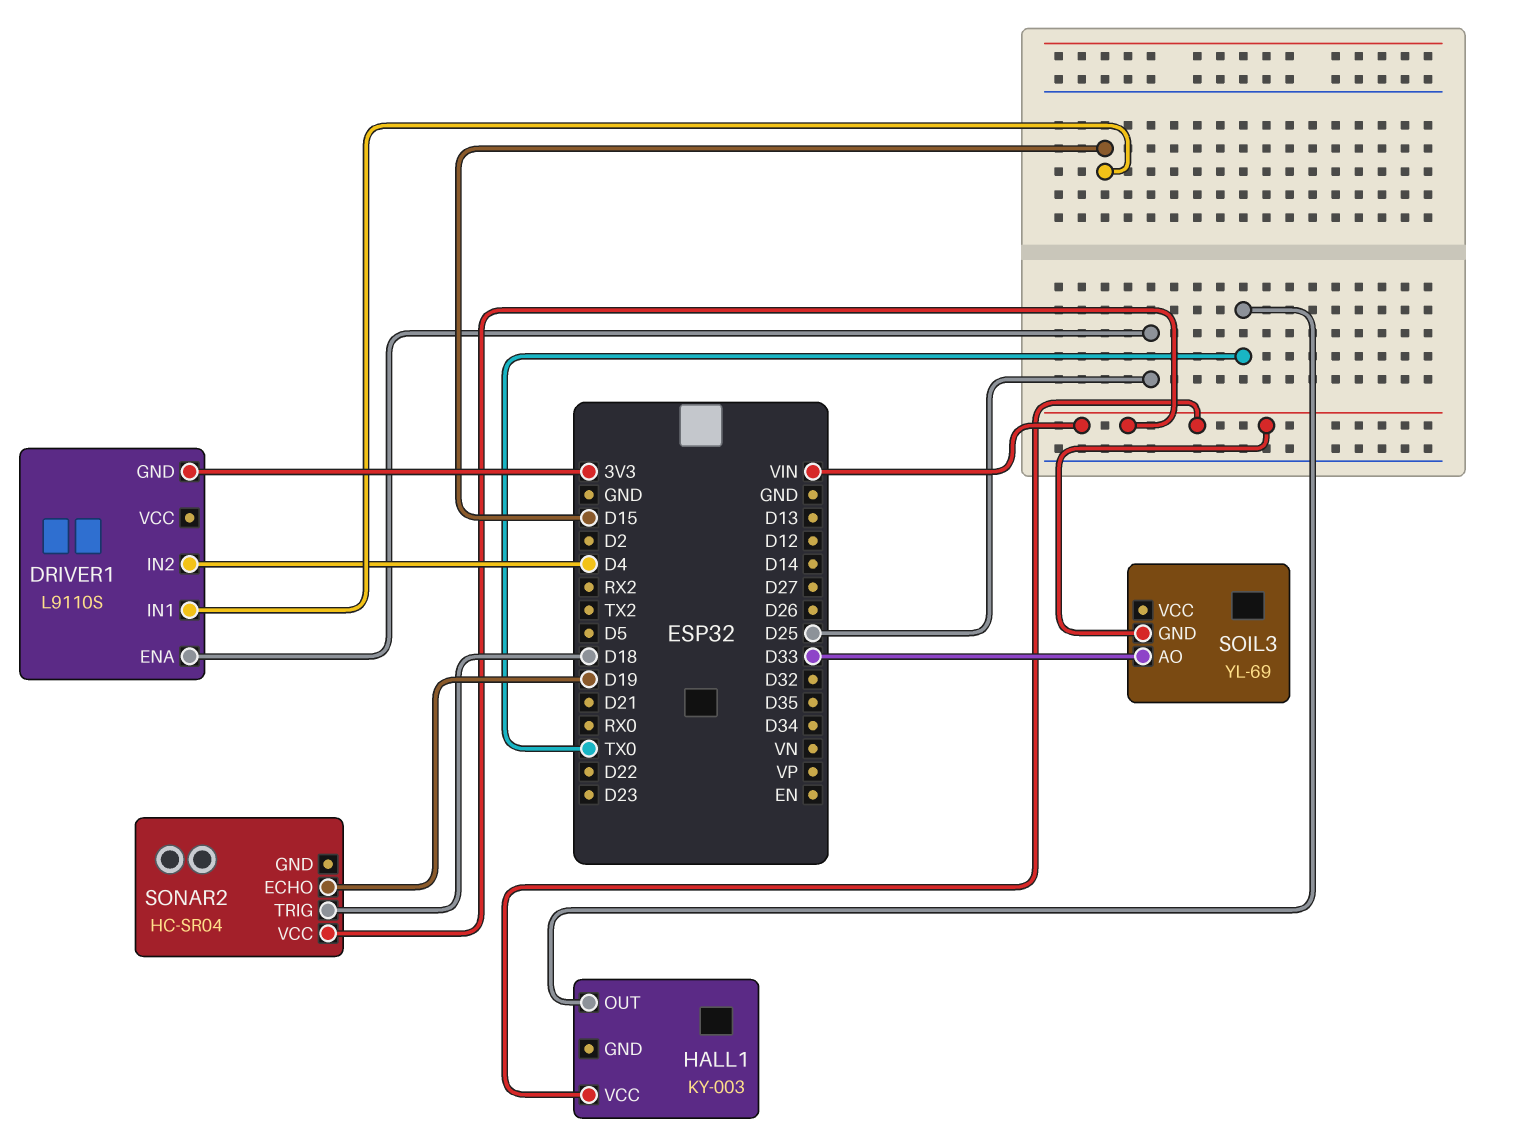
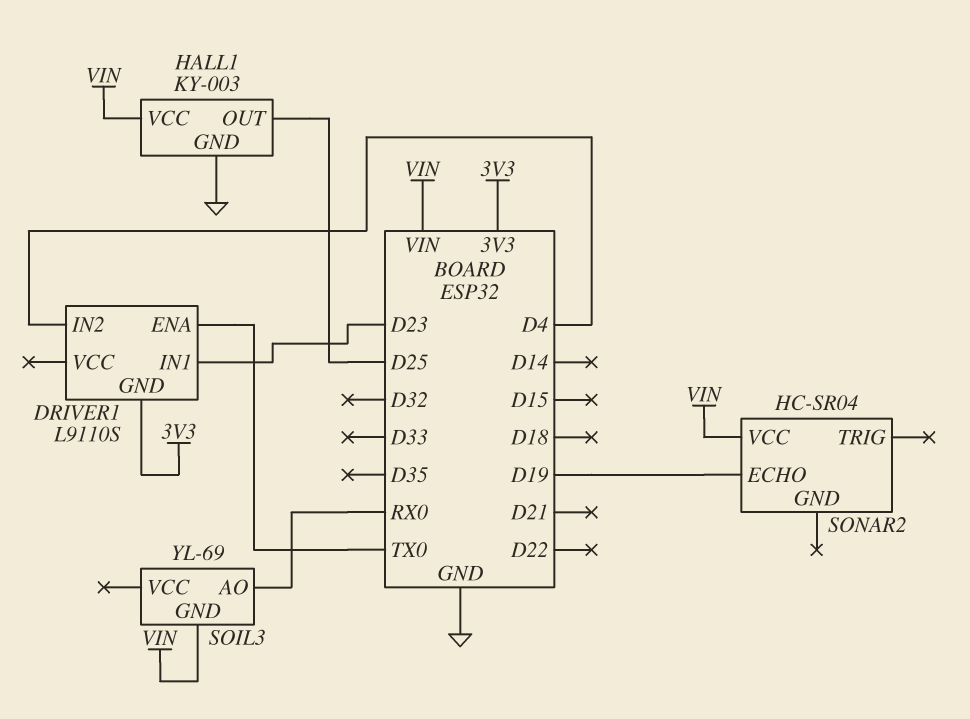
DRIVER1 pin ENA: D25 -> TX0
DRIVER1 pin IN1: D15 -> D23
HALL1 pin GND: none -> GND
HALL1 pin OUT: TX0 -> D25
SOIL3 pin AO: D33 -> RX0
SONAR2 pin TRIG: D18 -> none

